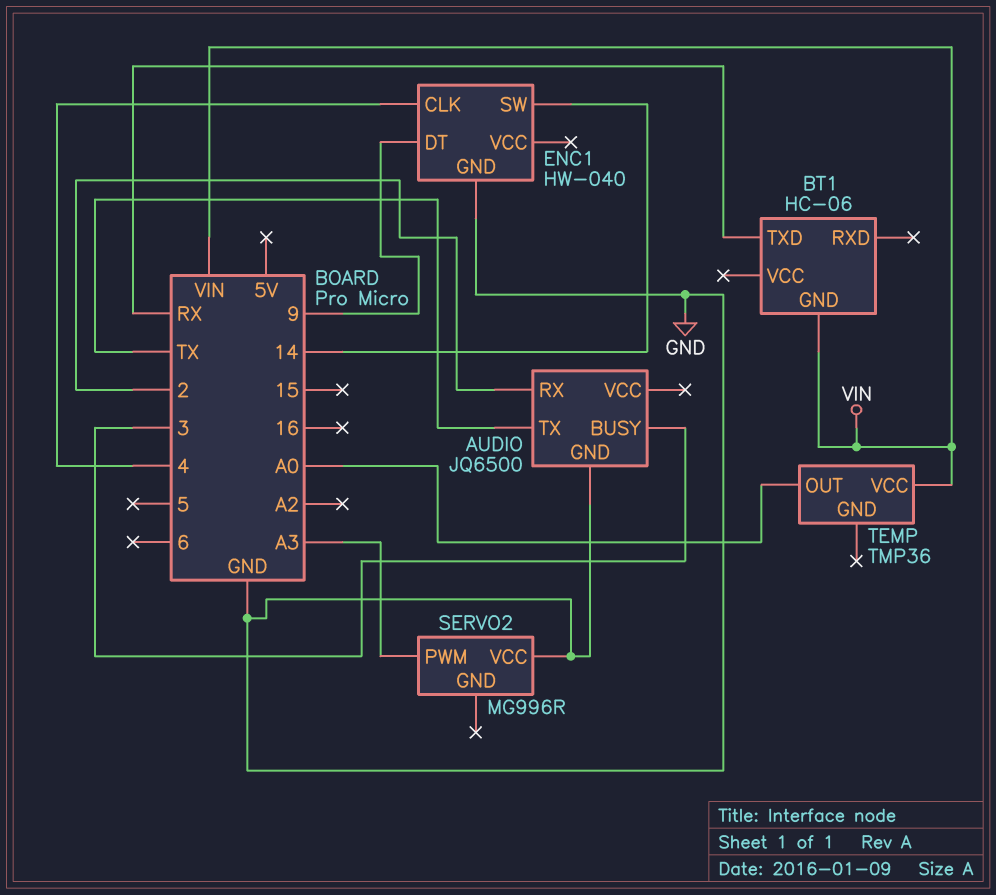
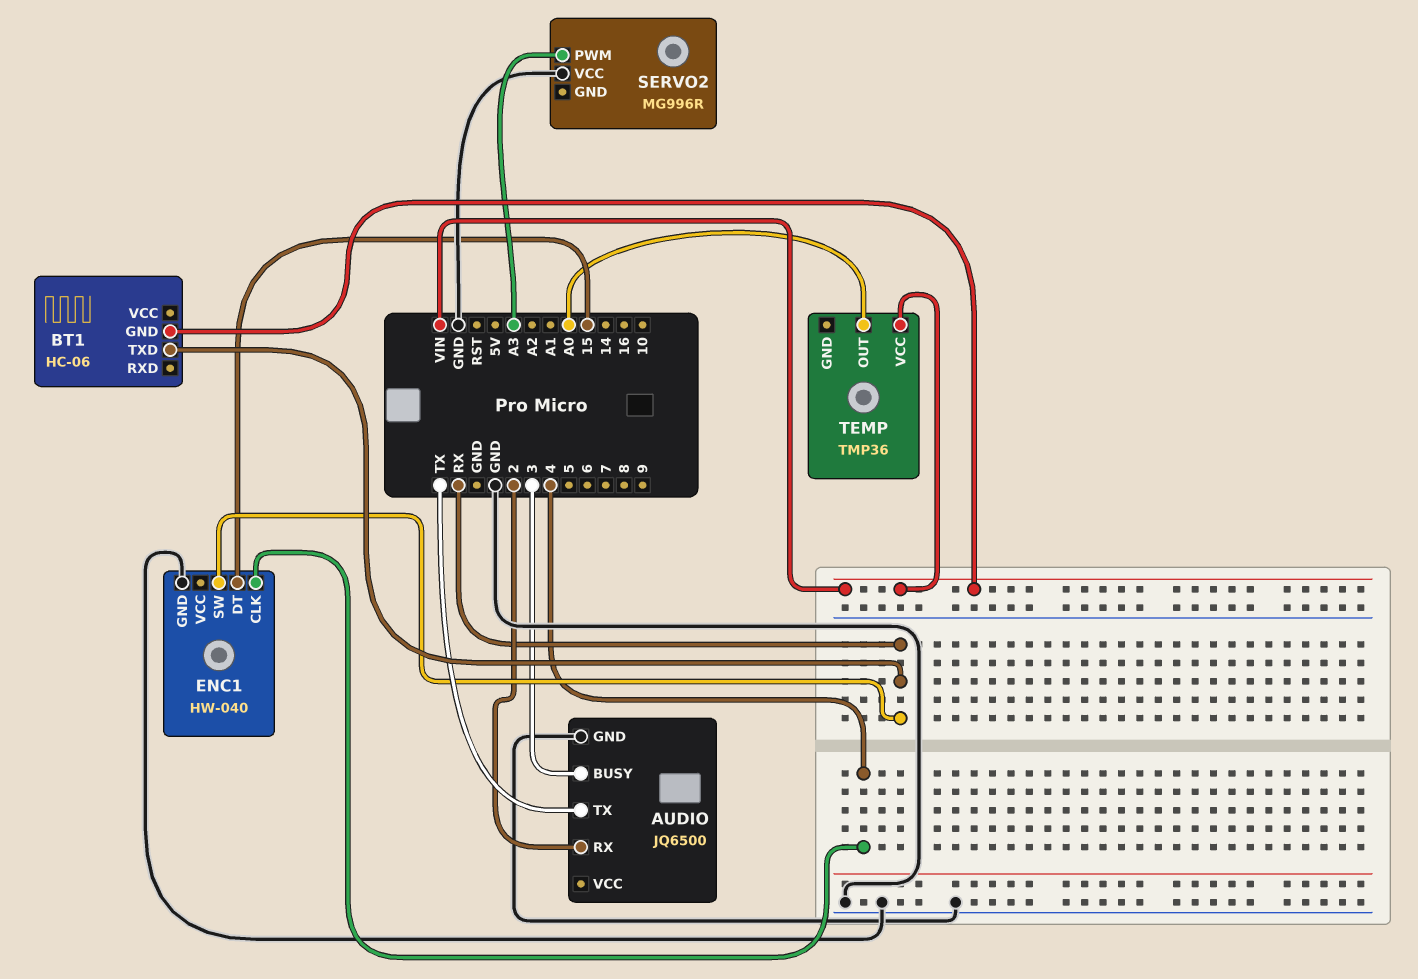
ENC1 pin DT: 9 -> 15
ENC1 pin SW: 14 -> RX

